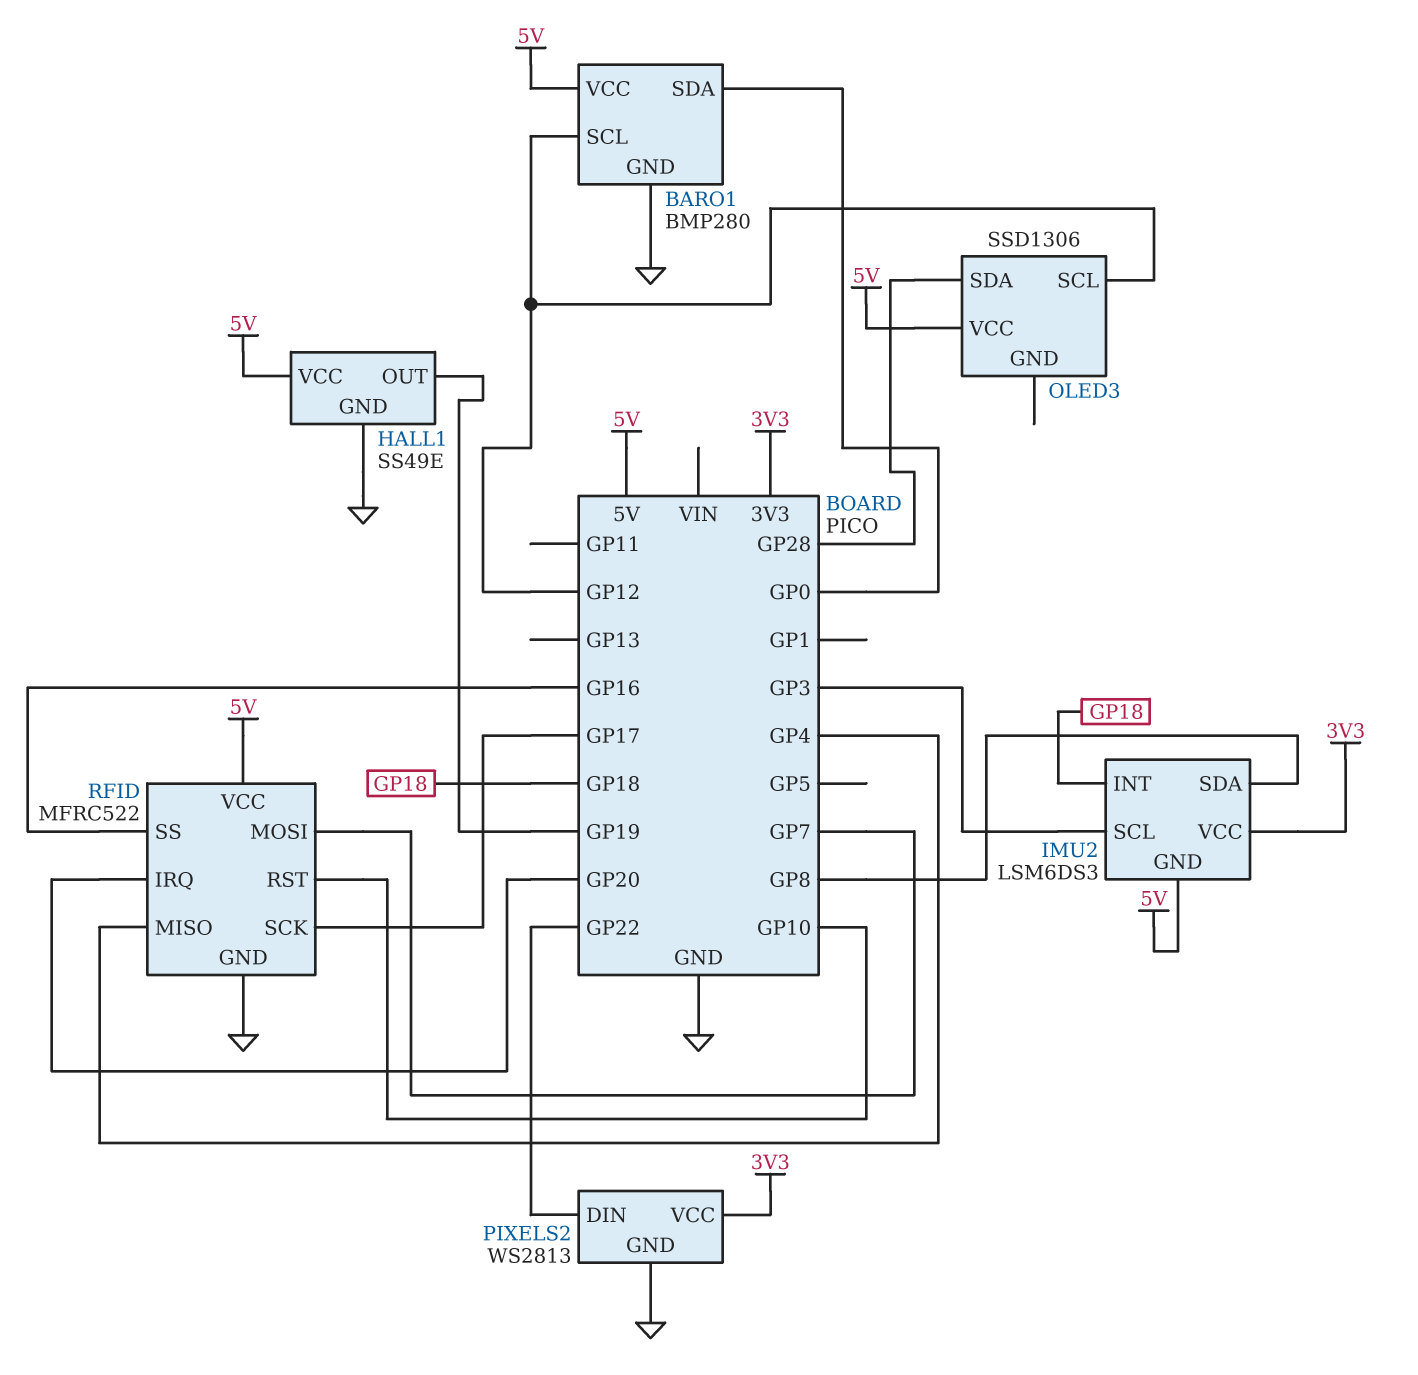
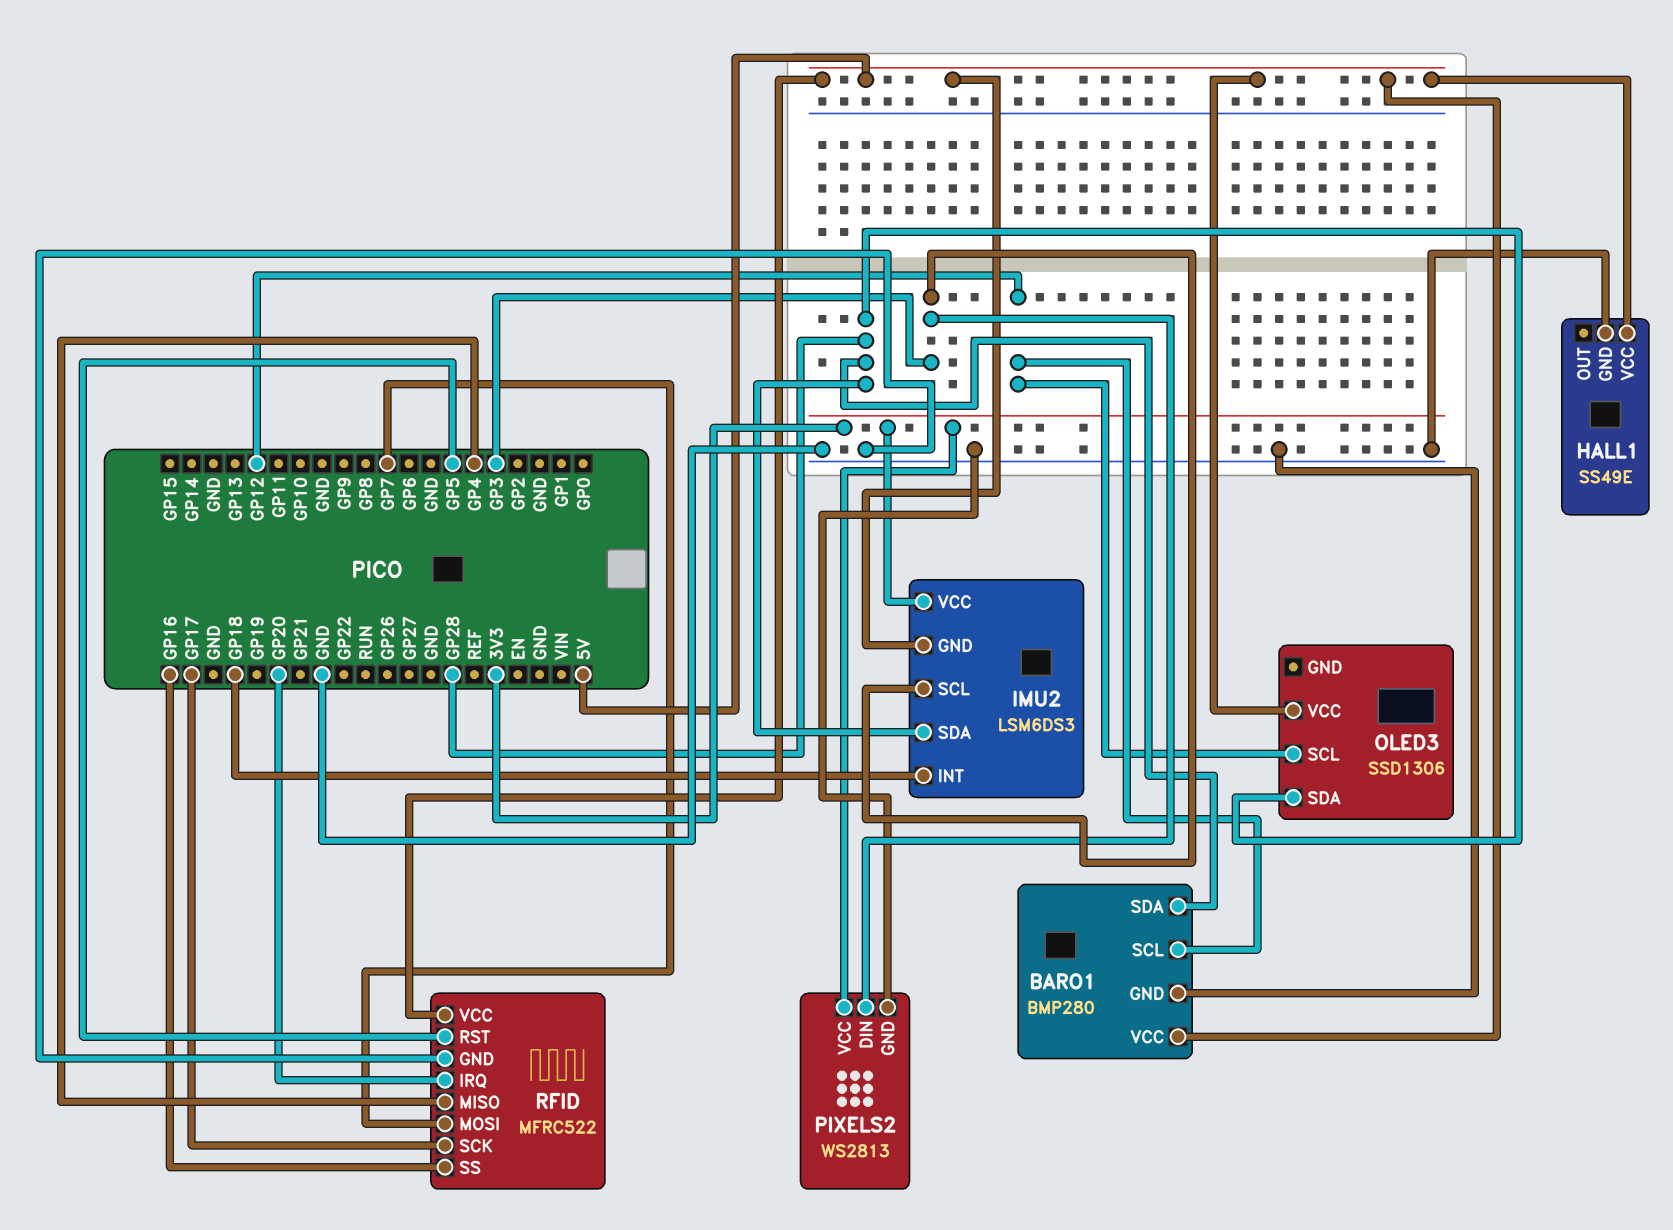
BARO1 pin SDA: GP0 -> GP28
HALL1 pin OUT: GP19 -> none
IMU2 pin SDA: GP8 -> GP28
PIXELS2 pin DIN: GP22 -> GP3
RFID pin RST: GP10 -> GP5

